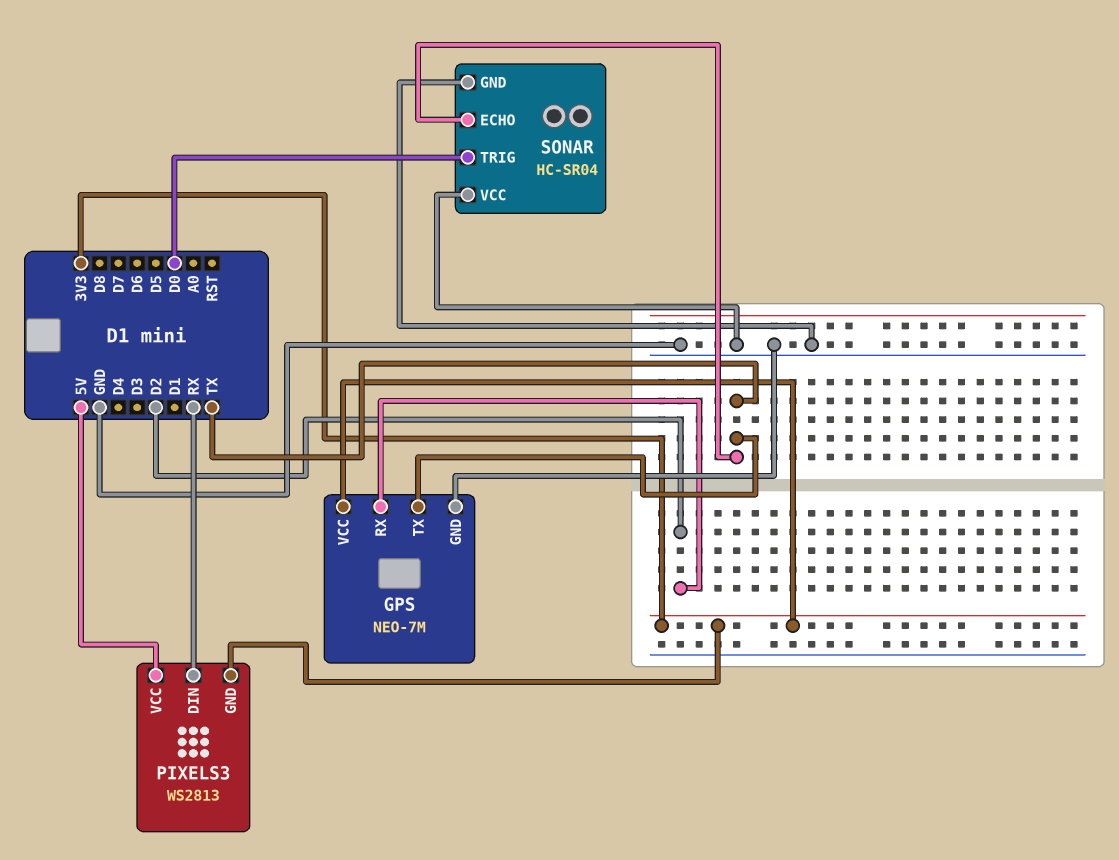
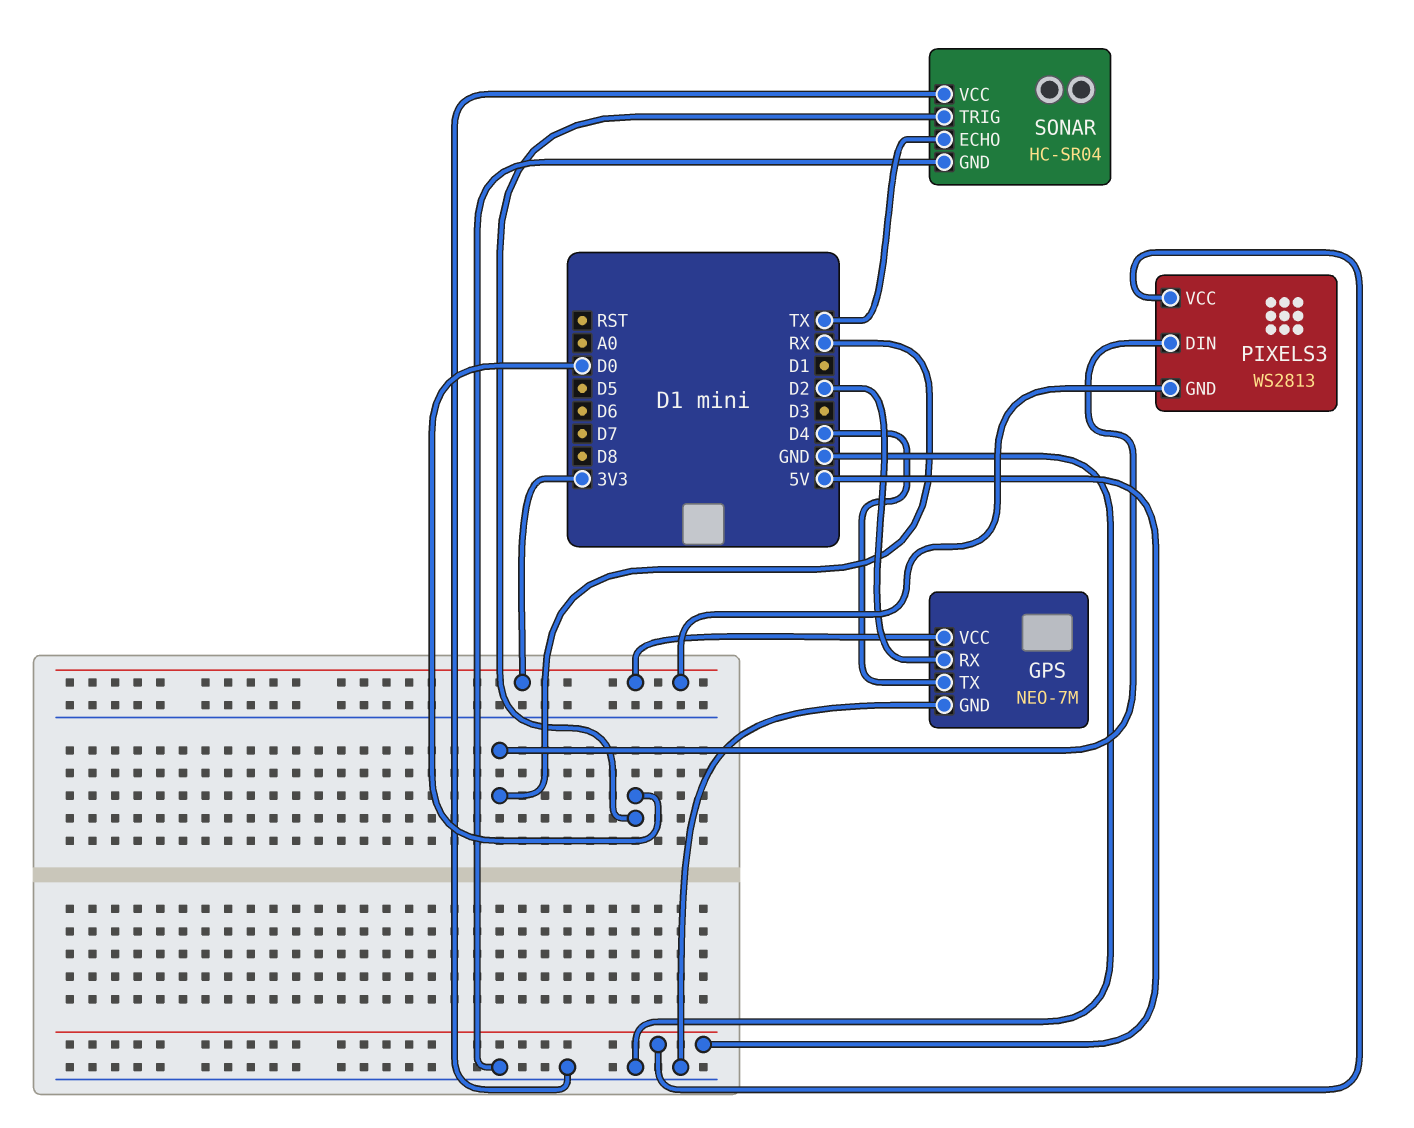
GPS pin TX: TX -> D4

